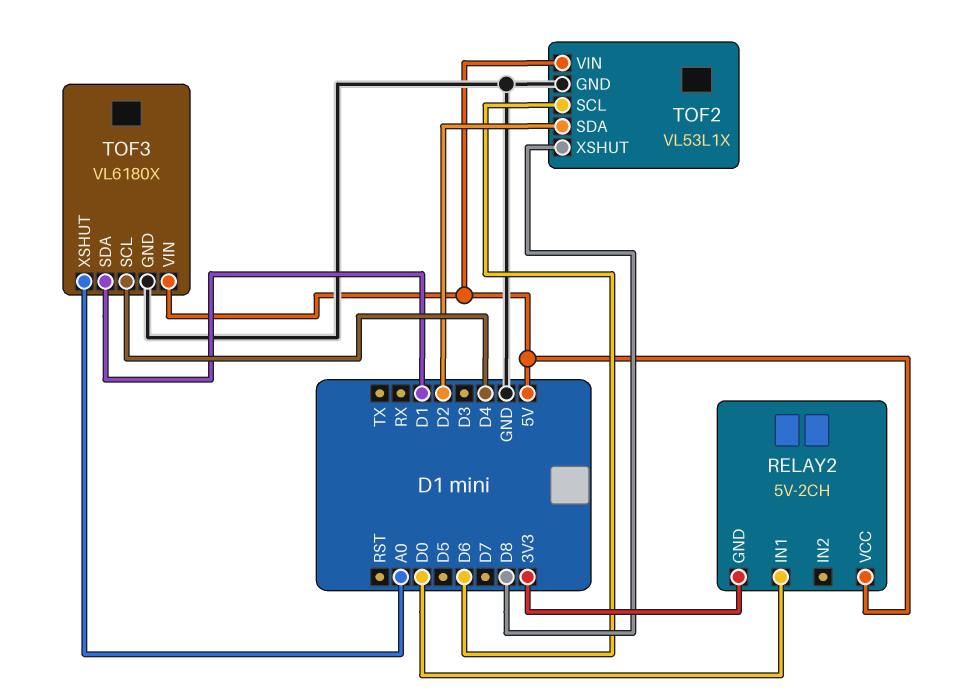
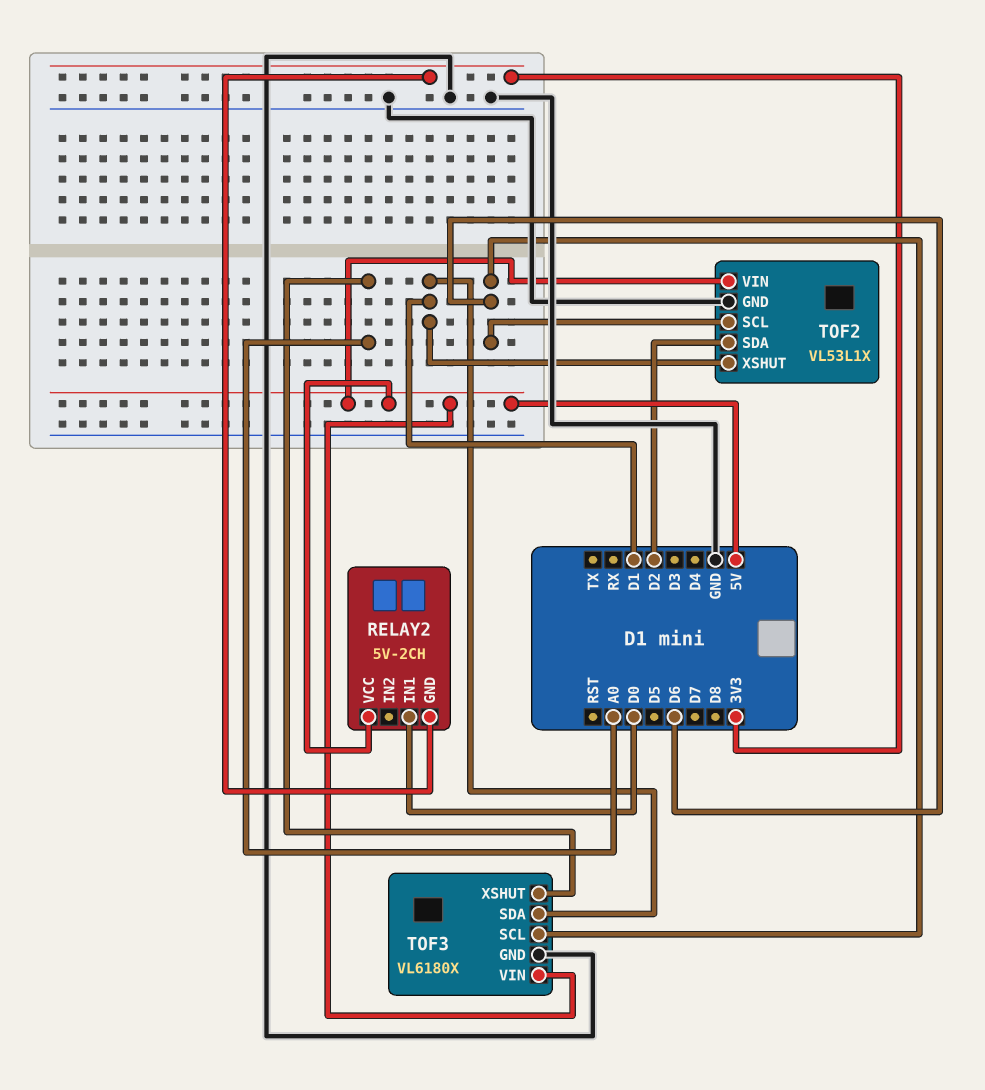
TOF2 pin XSHUT: D8 -> D1
TOF3 pin SCL: D4 -> D6

